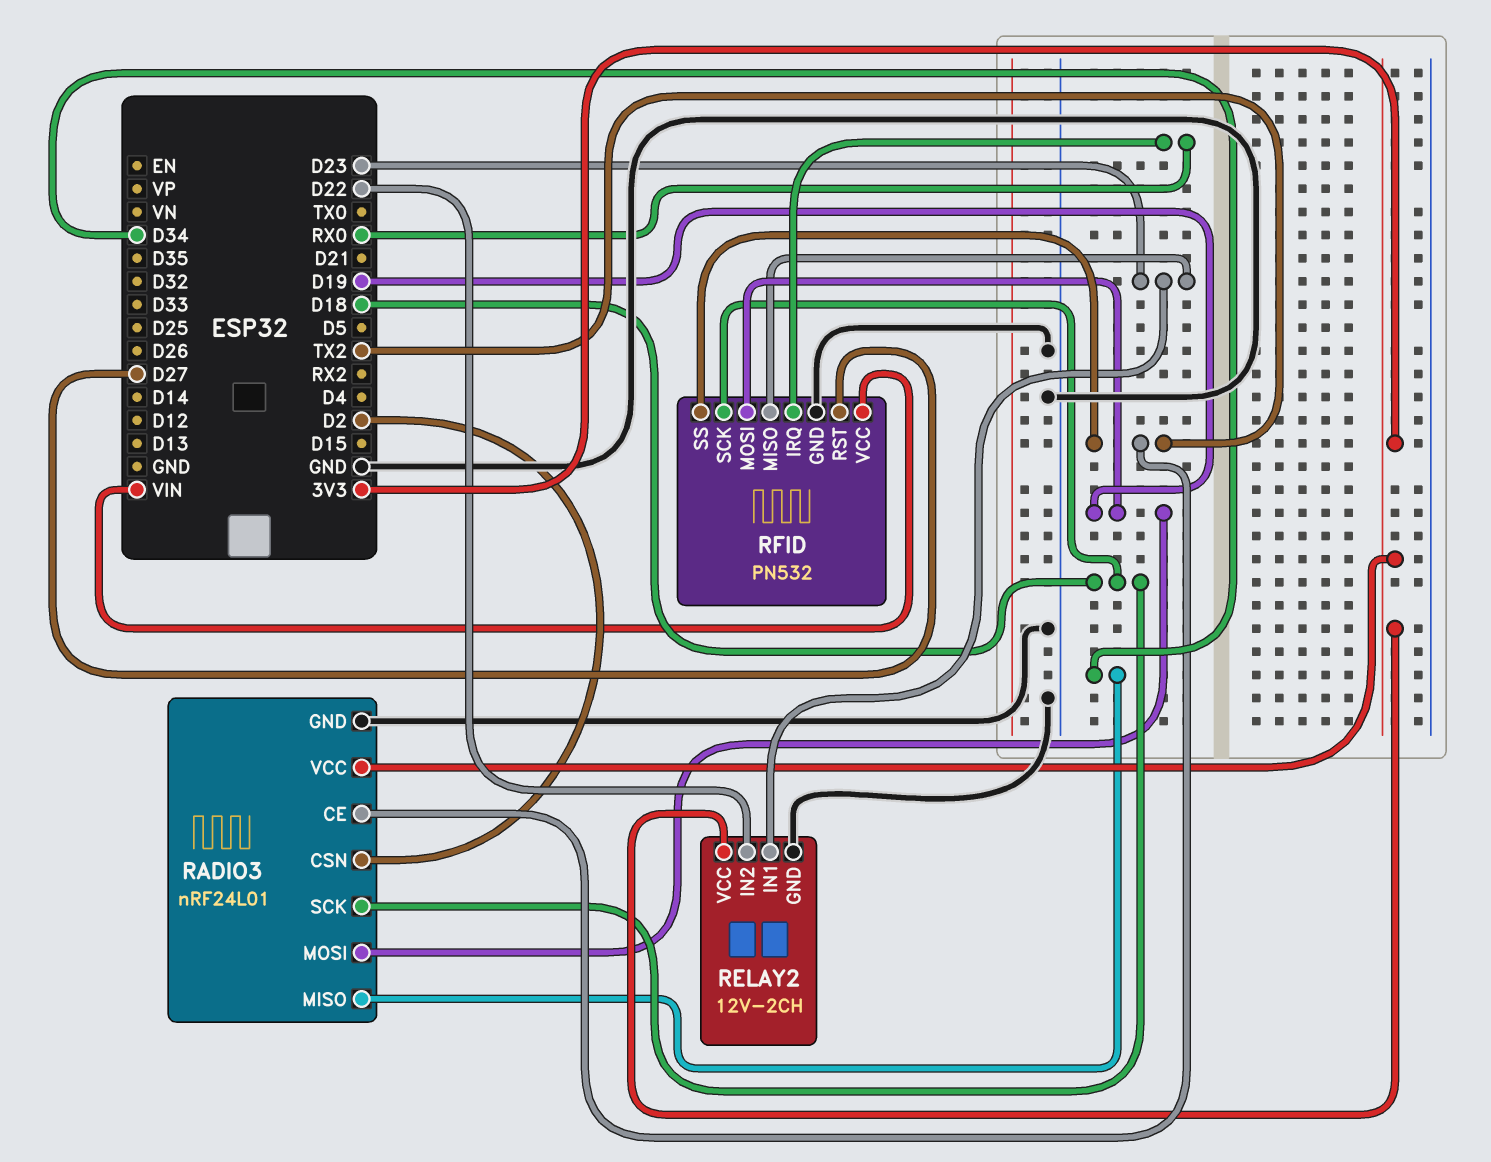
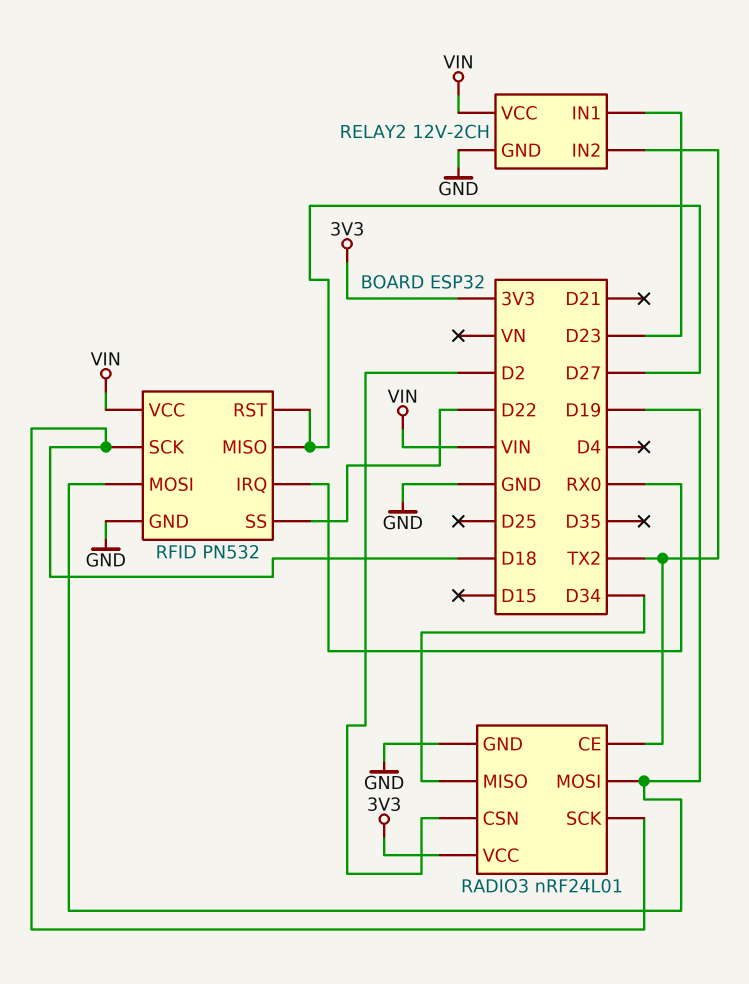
RELAY2 pin IN2: D22 -> TX2
RELAY2 pin VCC: 3V3 -> VIN
RFID pin MISO: D23 -> D27
RFID pin SS: TX2 -> D22

